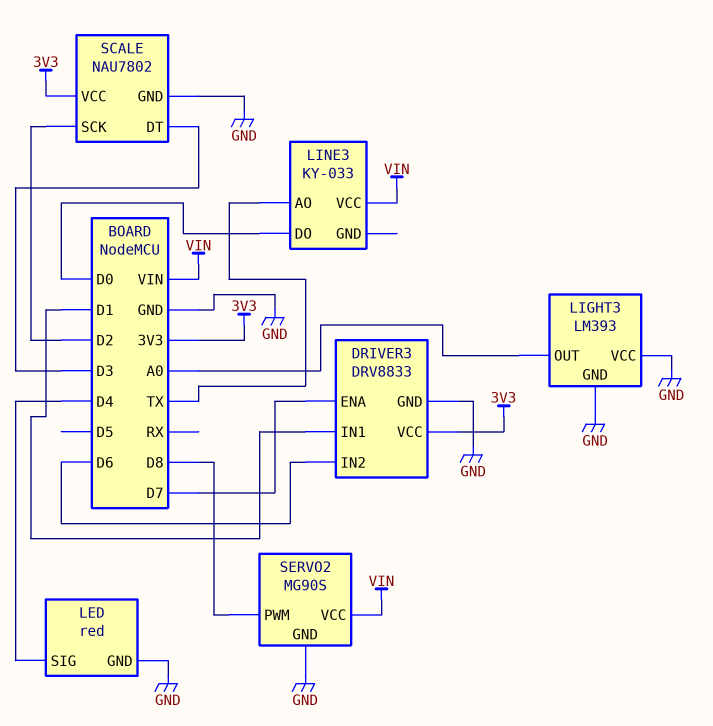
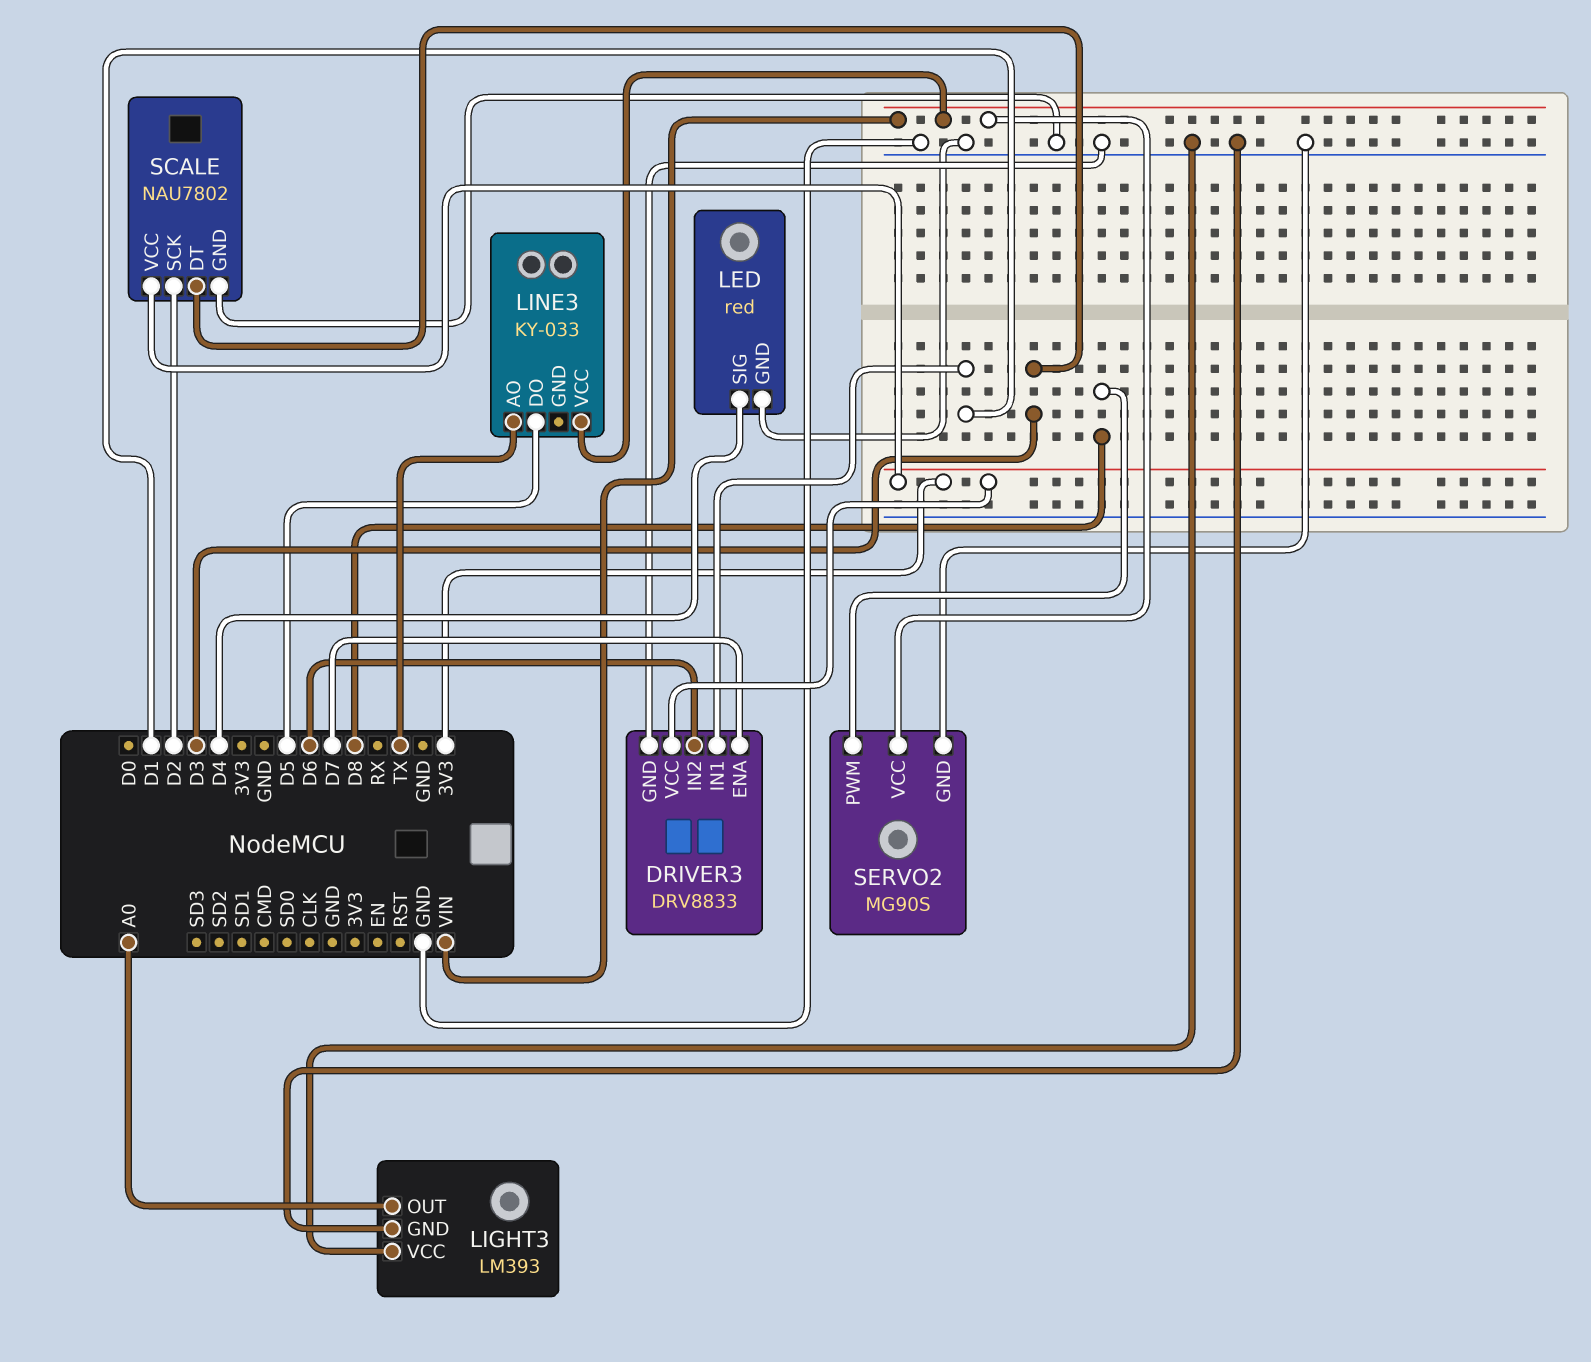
LINE3 pin DO: D0 -> D5

